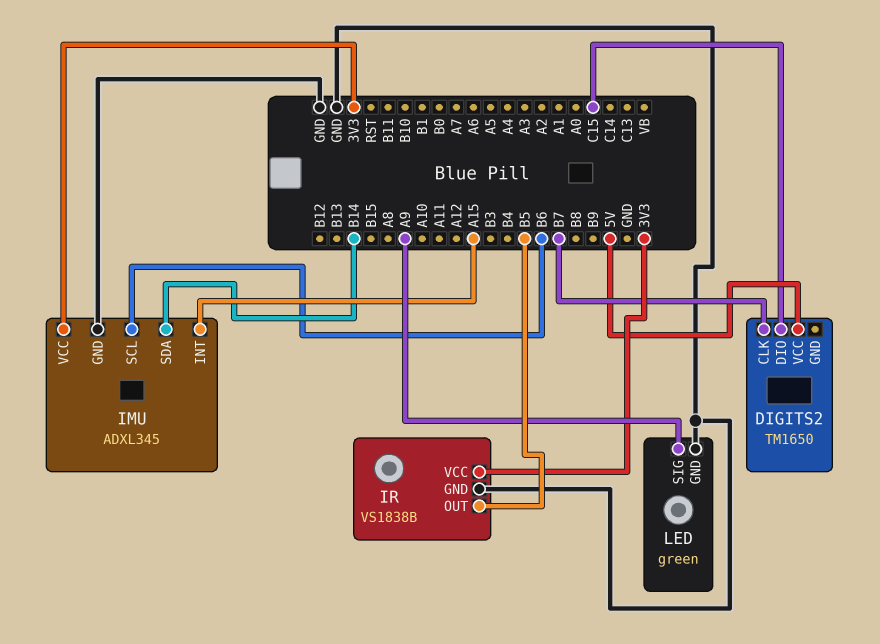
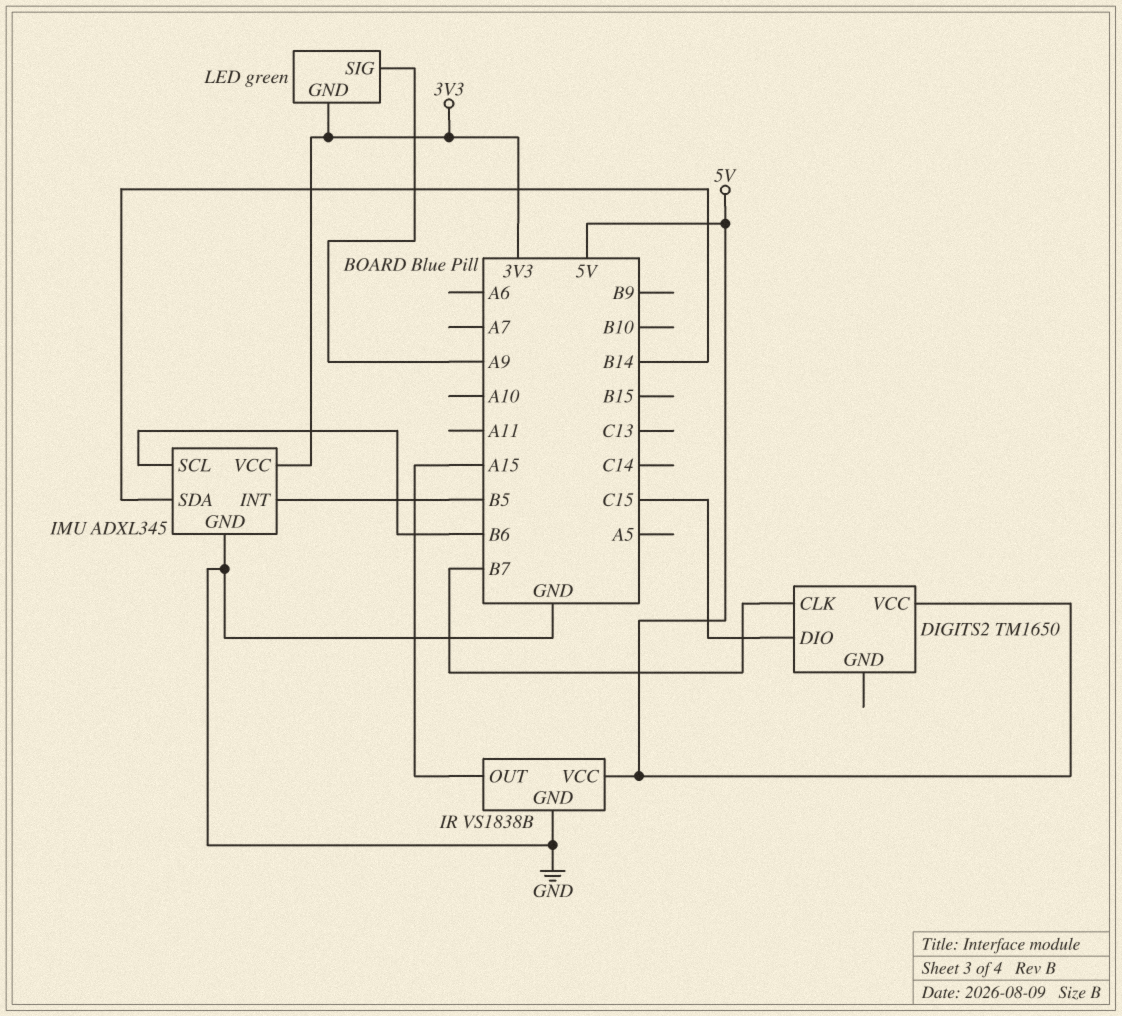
IMU pin INT: A15 -> B5
IR pin OUT: B5 -> A15
IR pin VCC: 3V3 -> 5V
LED pin GND: GND -> 3V3

